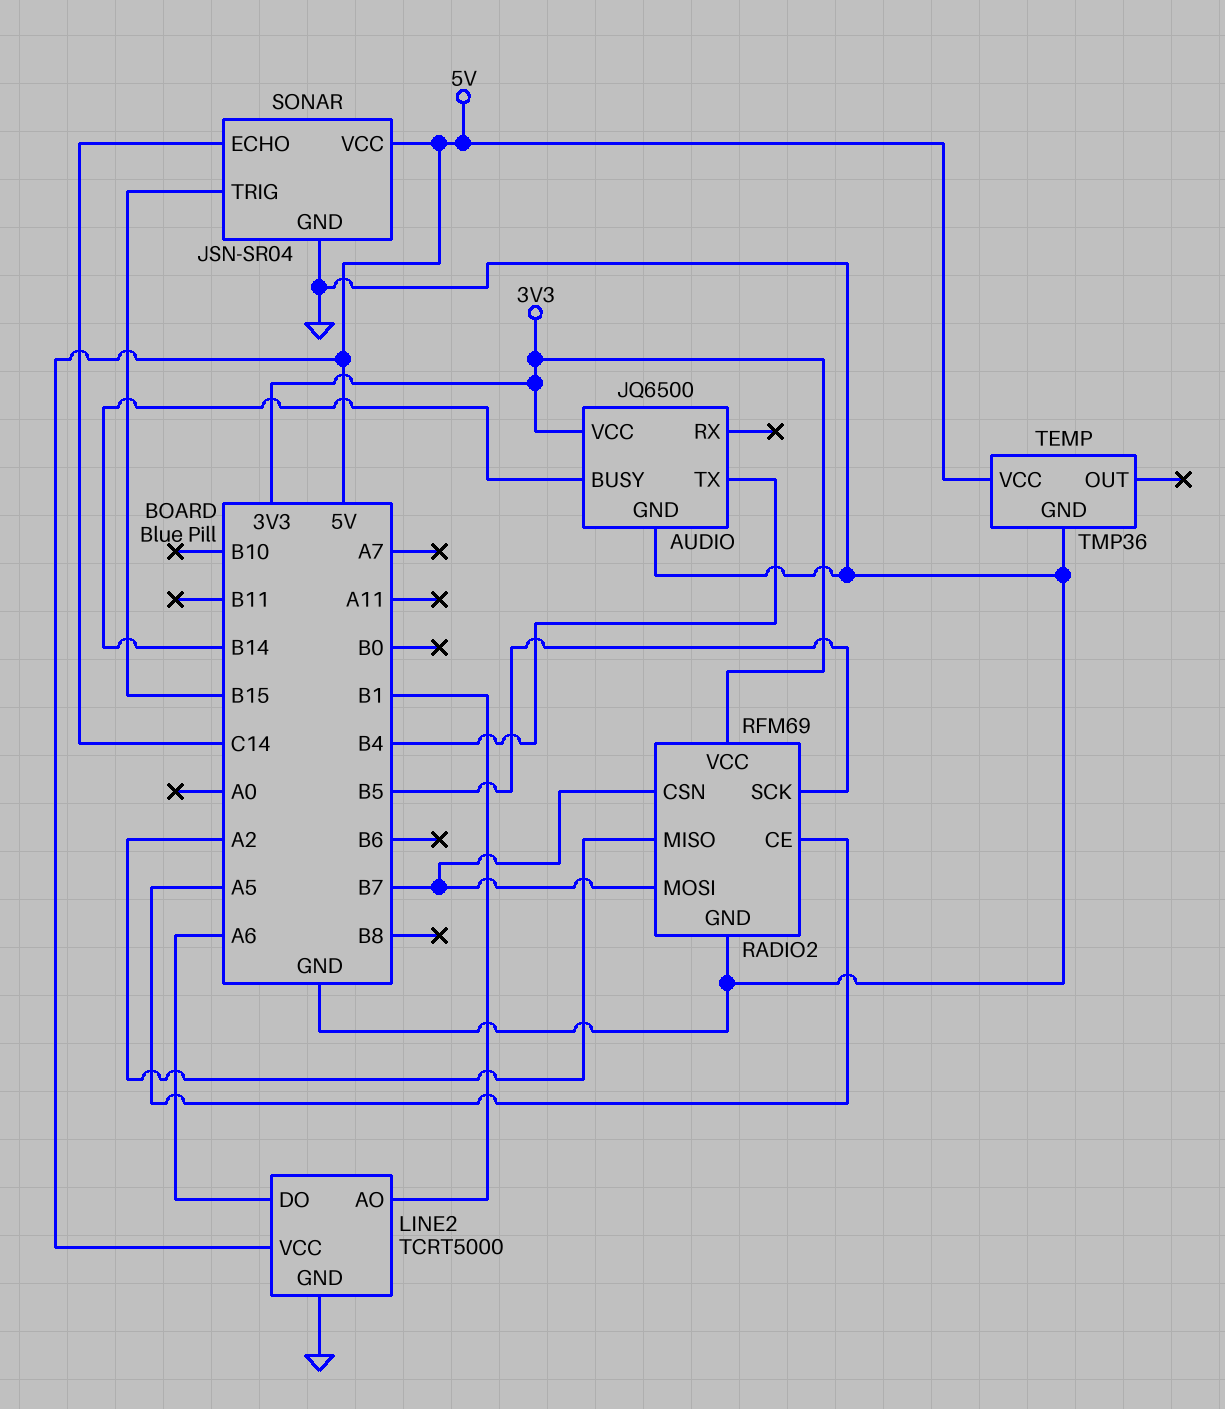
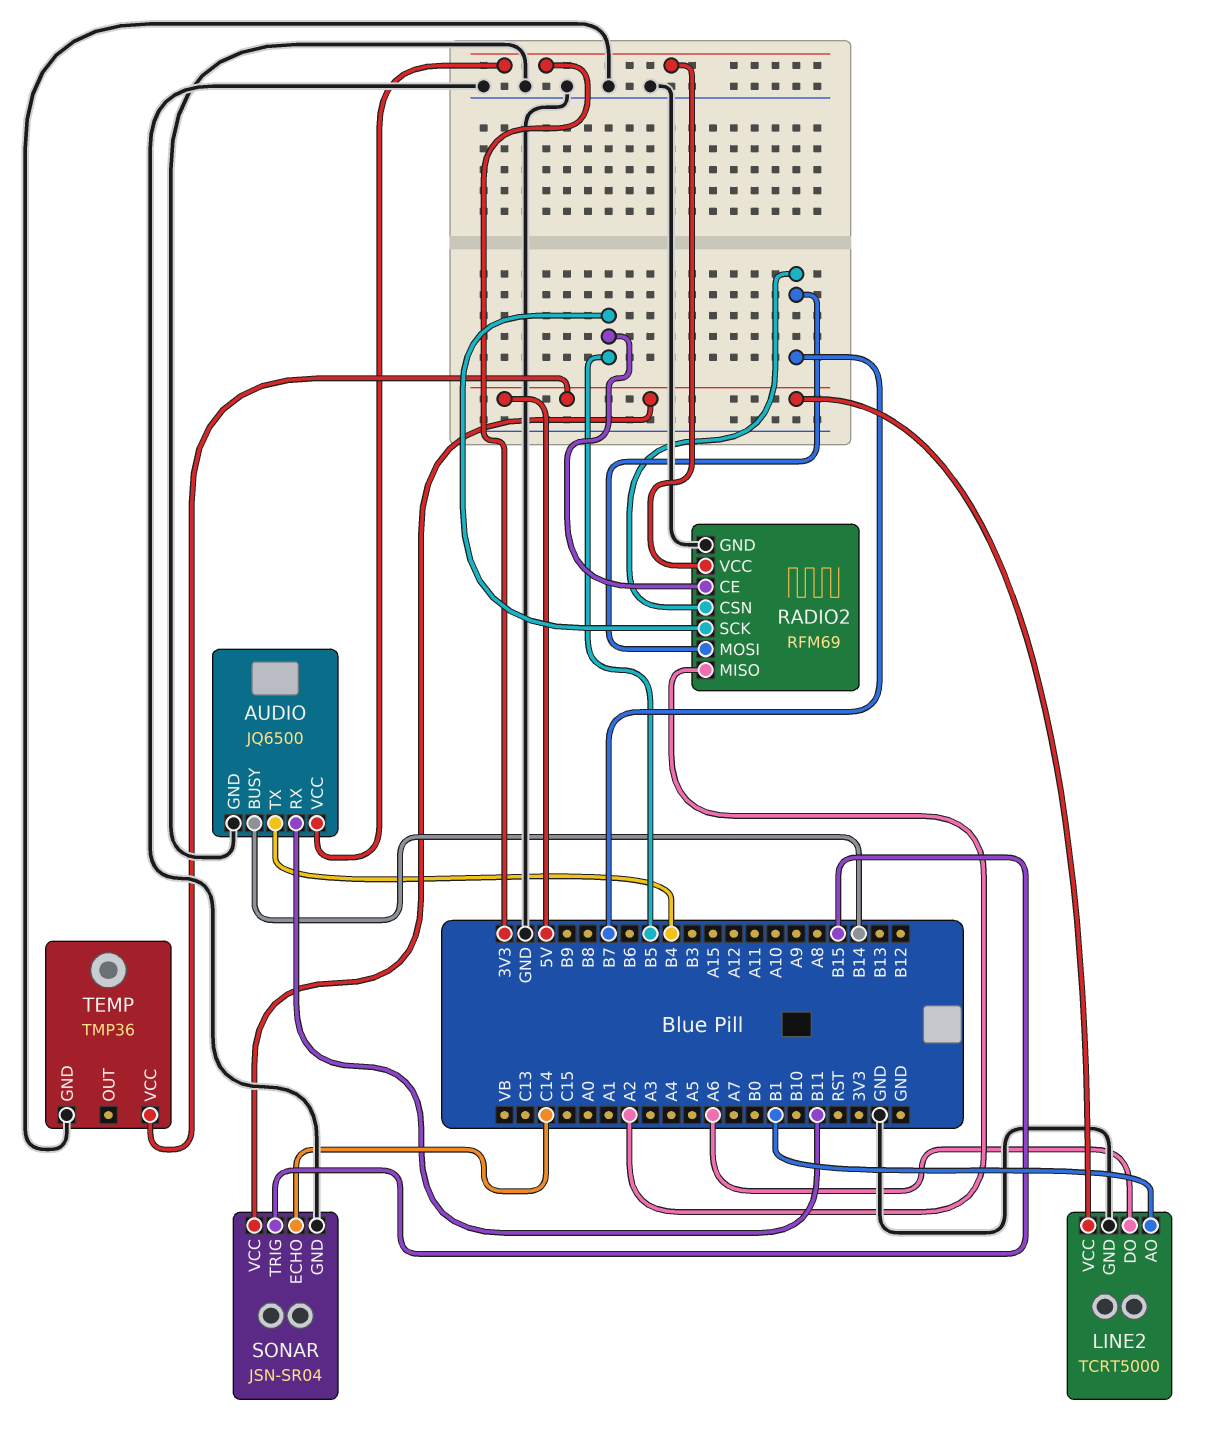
AUDIO pin RX: none -> B11
RADIO2 pin CE: A5 -> B5

